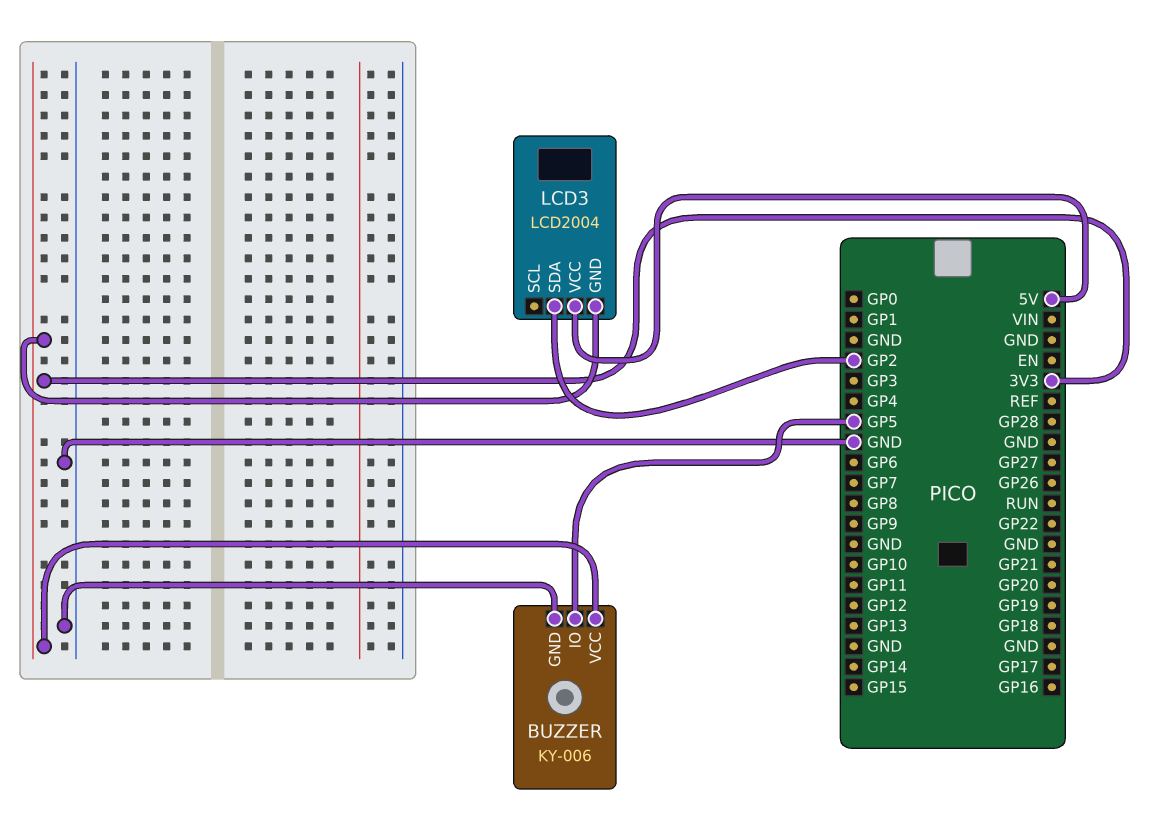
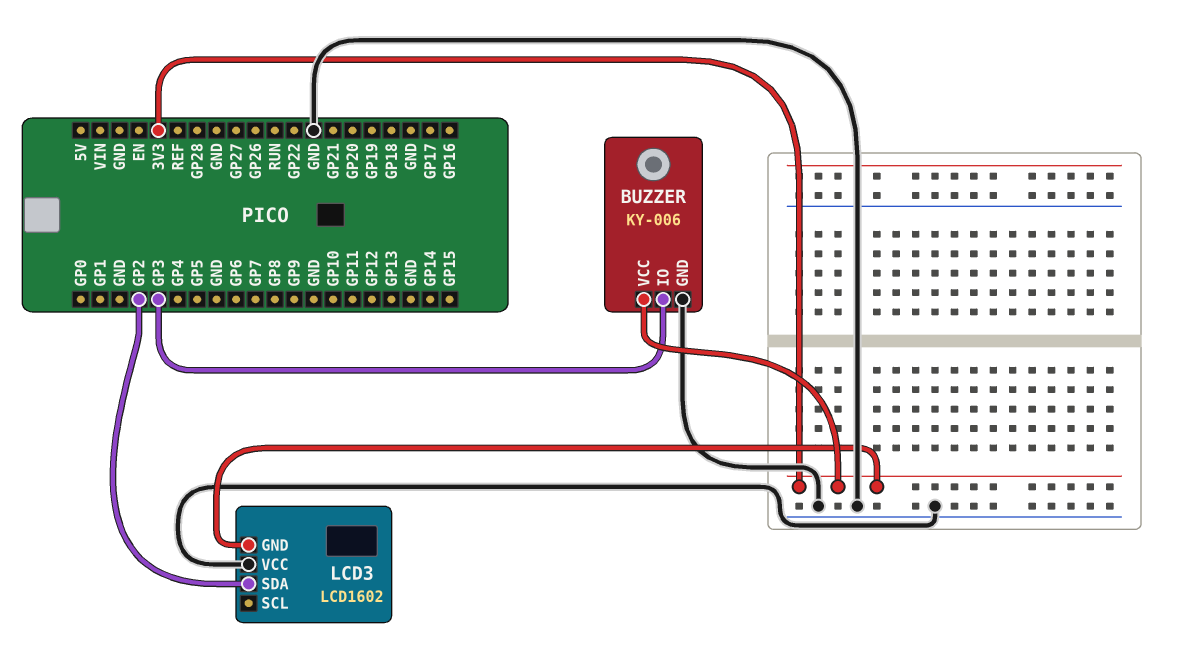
BUZZER pin IO: GP5 -> GP3
LCD3: LCD2004 -> LCD1602
LCD3 pin VCC: 5V -> GND

